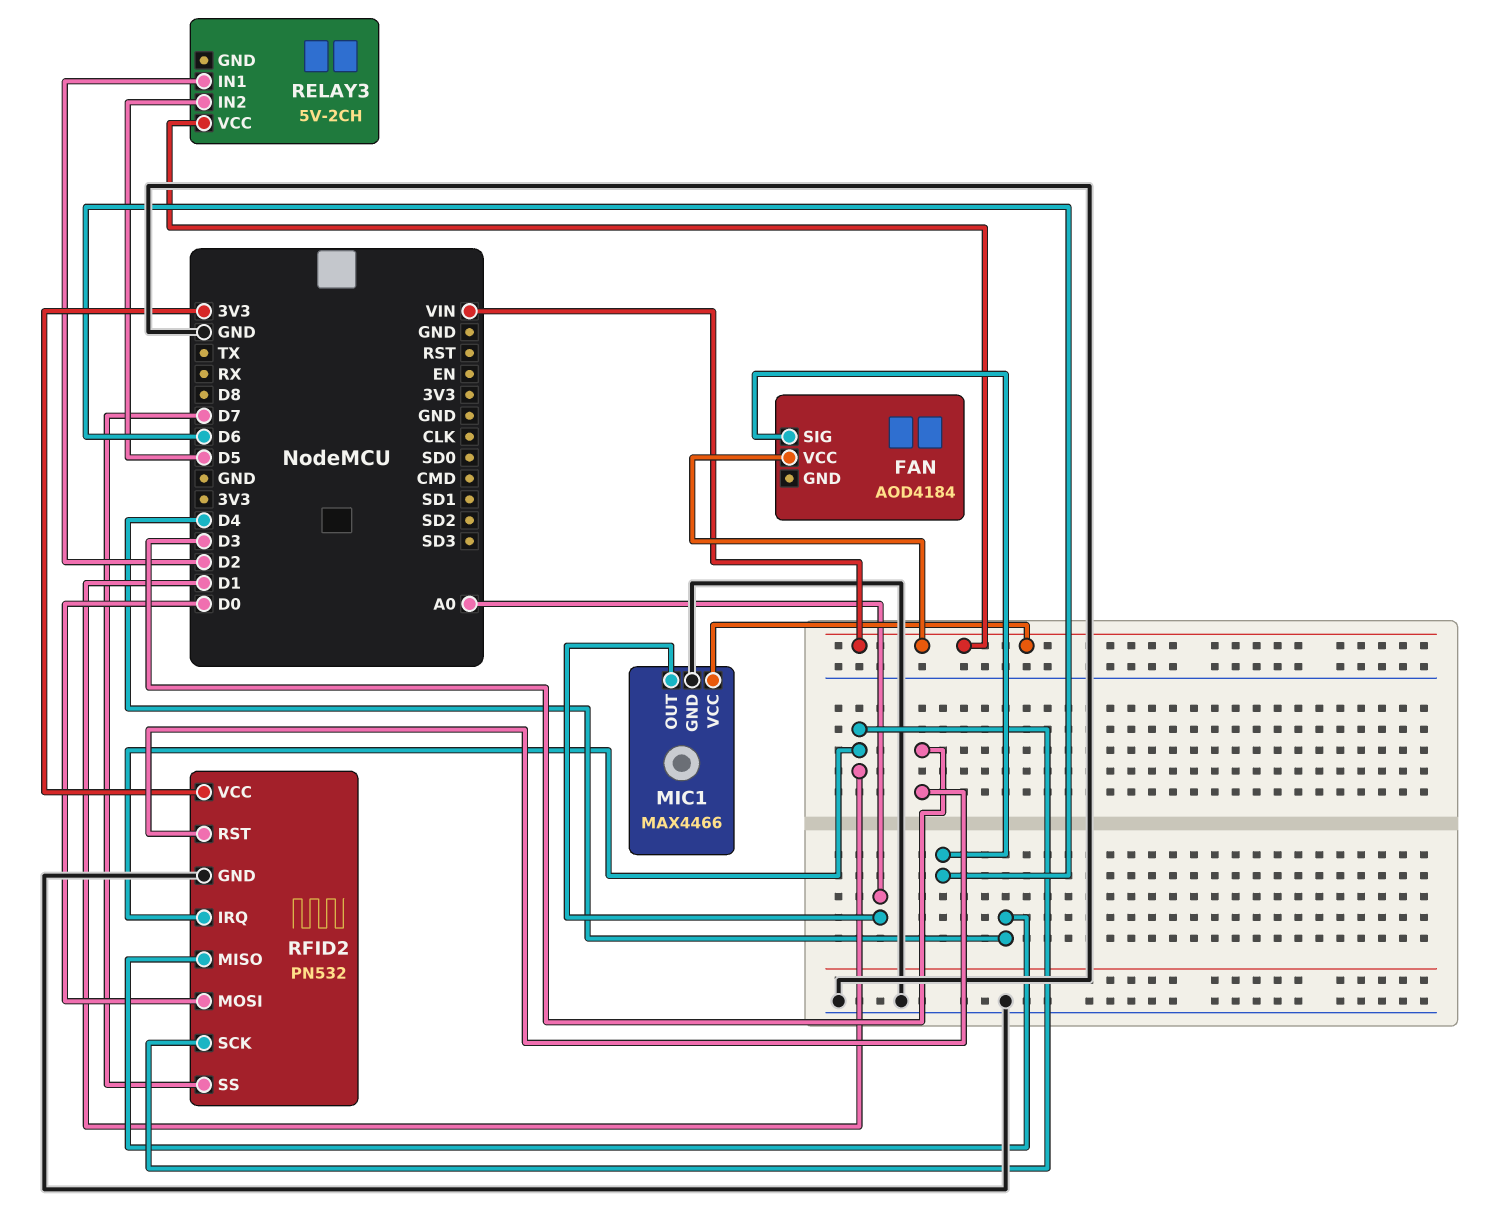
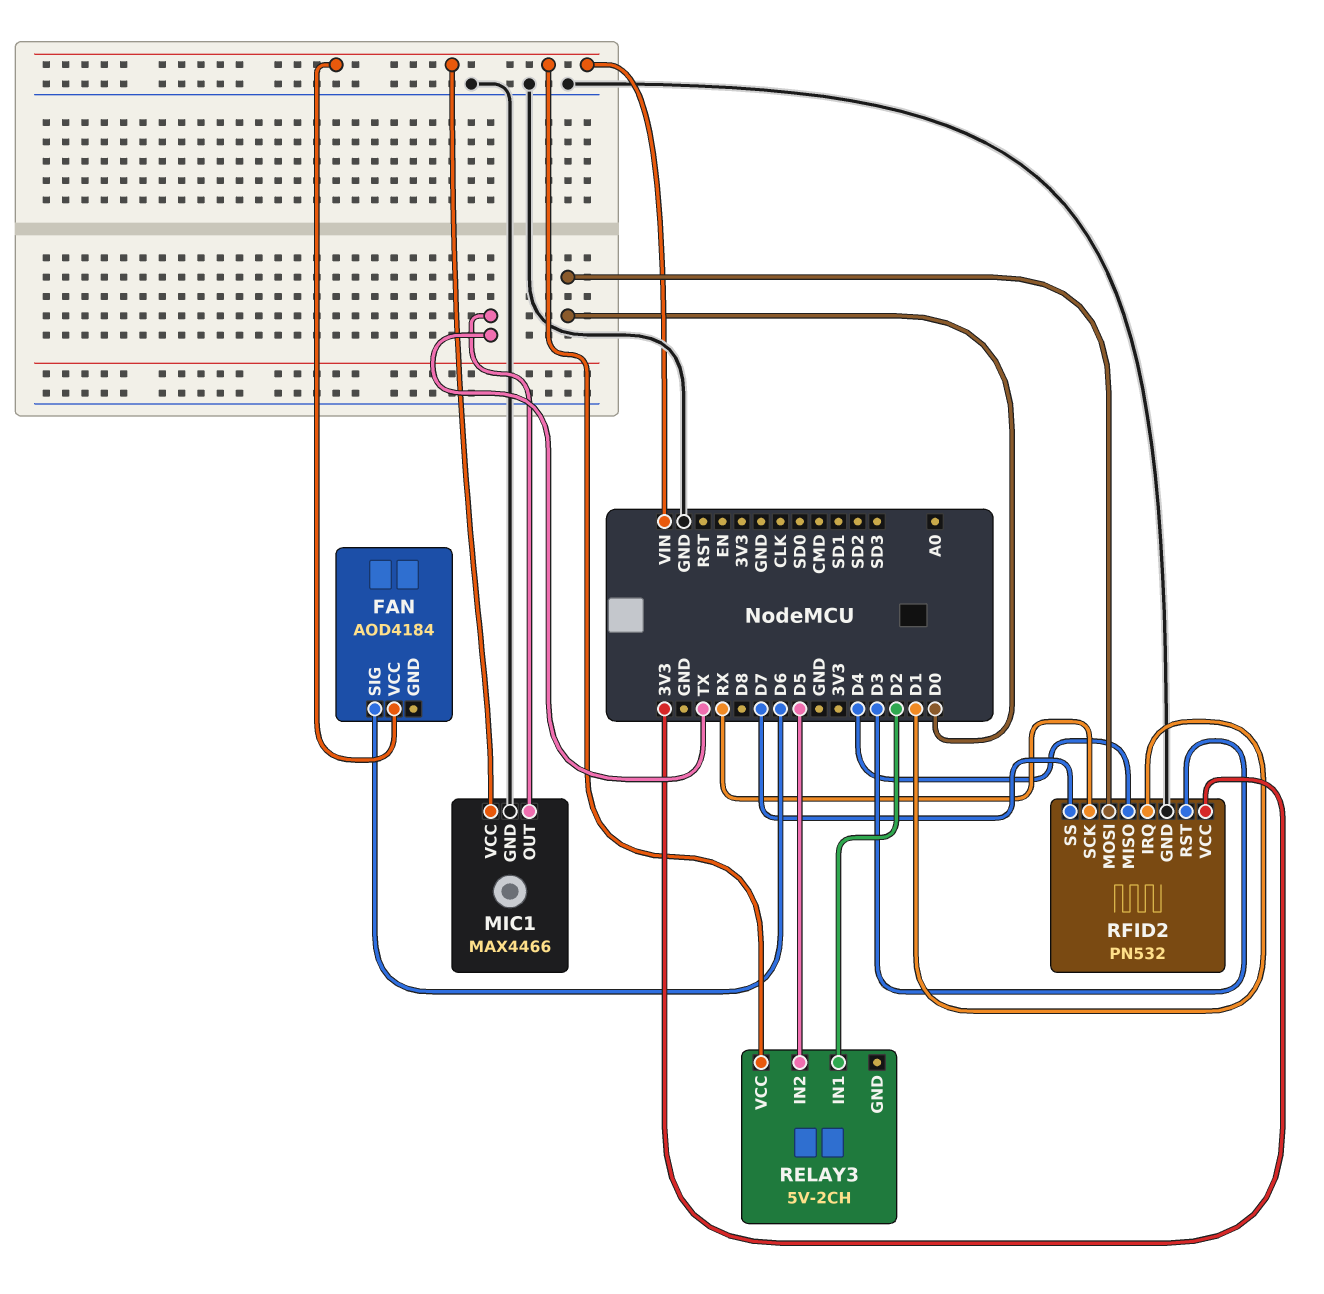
MIC1 pin OUT: A0 -> TX
RFID2 pin SCK: D1 -> RX

